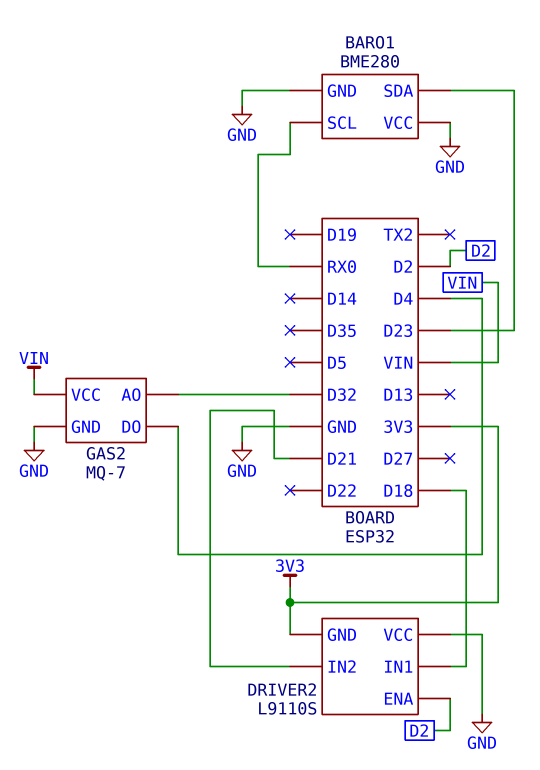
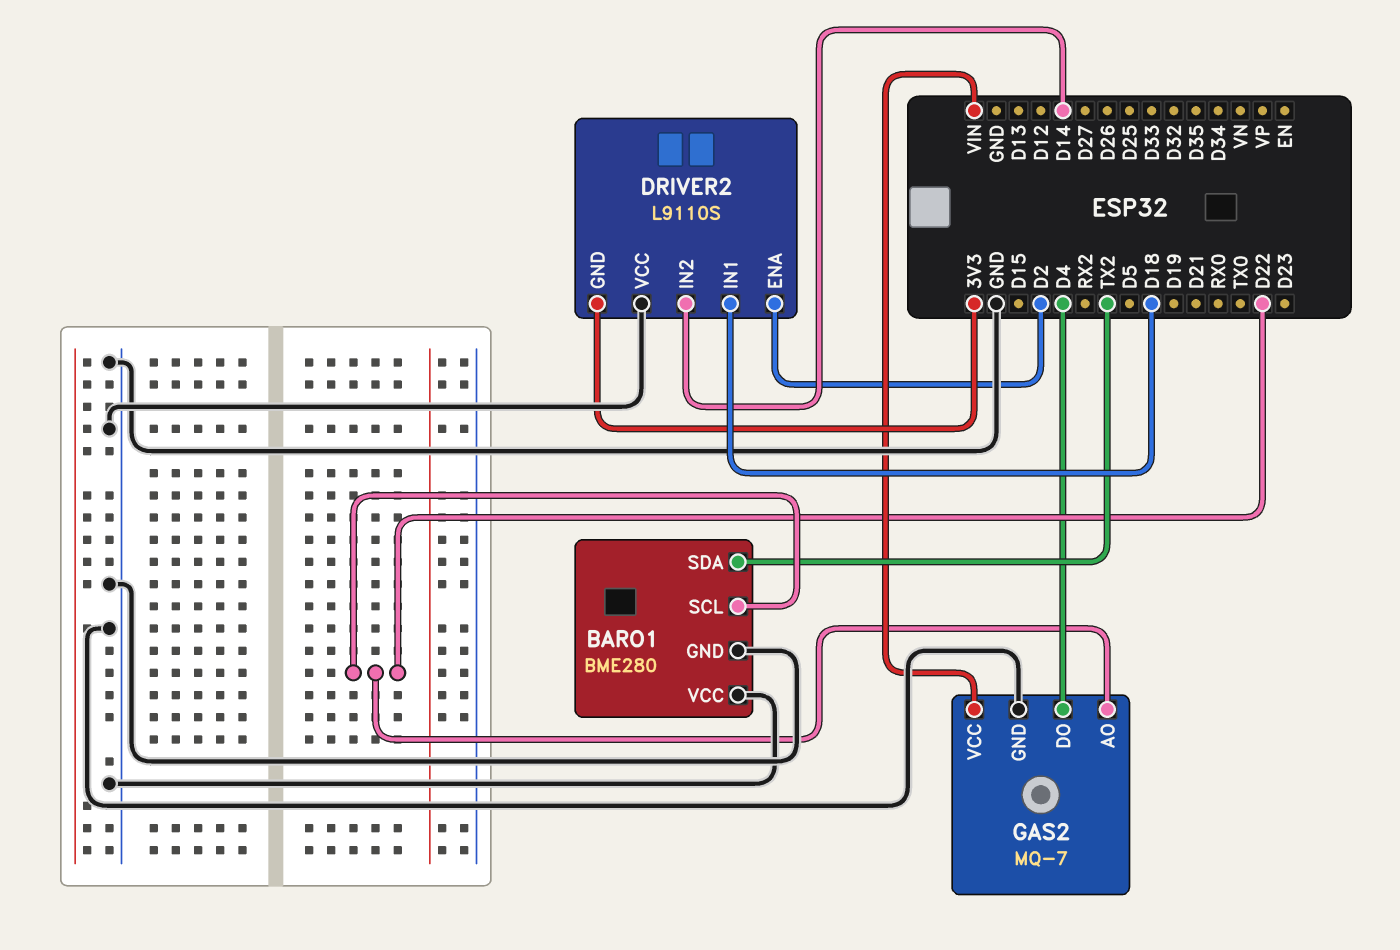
BARO1 pin SCL: RX0 -> D22
BARO1 pin SDA: D23 -> TX2
DRIVER2 pin IN2: D21 -> D14
GAS2 pin AO: D32 -> D22

